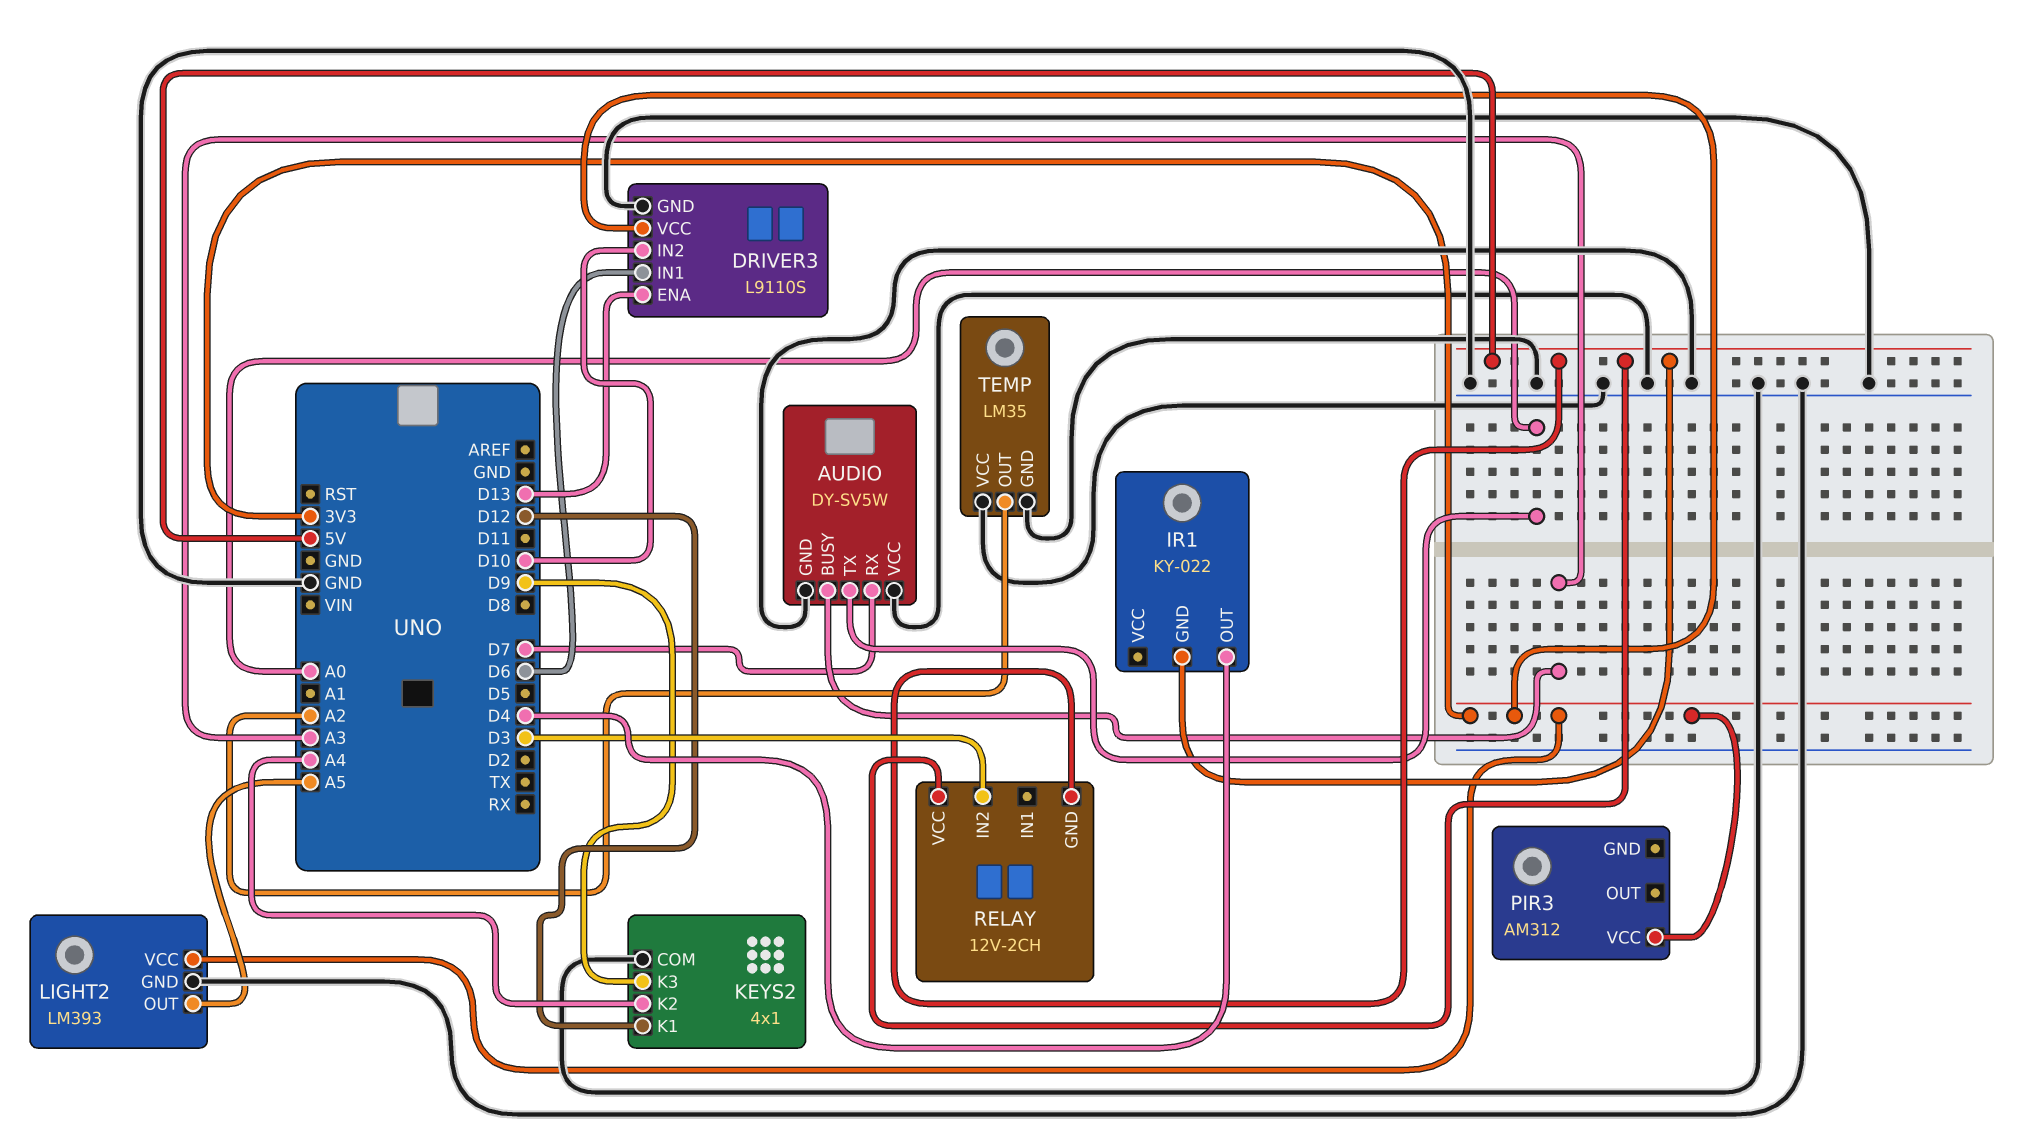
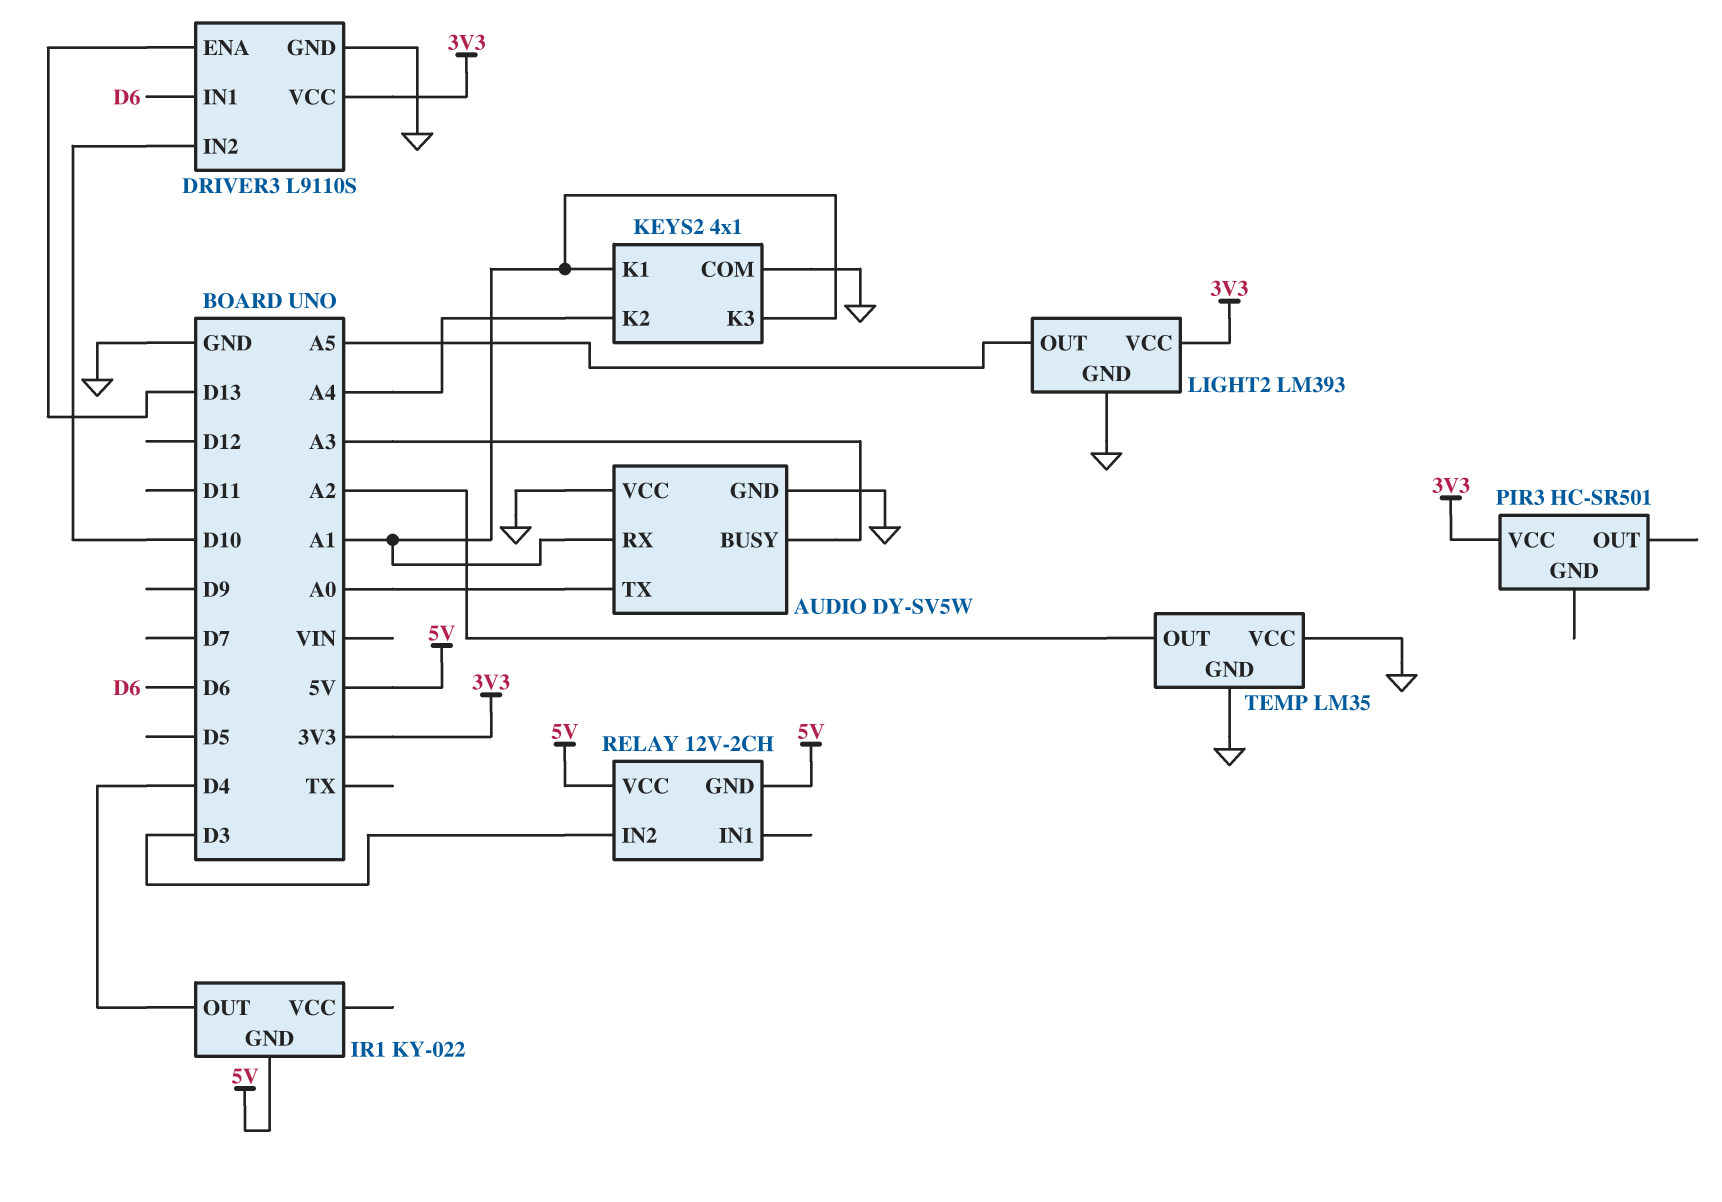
AUDIO pin RX: D7 -> A1
KEYS2 pin K1: D12 -> A1
KEYS2 pin K3: D9 -> A1
PIR3: AM312 -> HC-SR501

